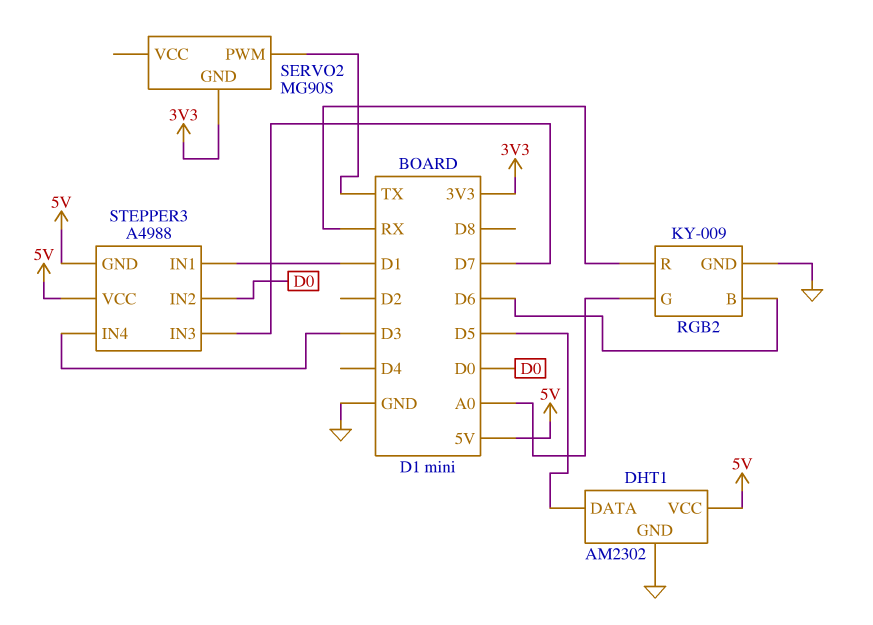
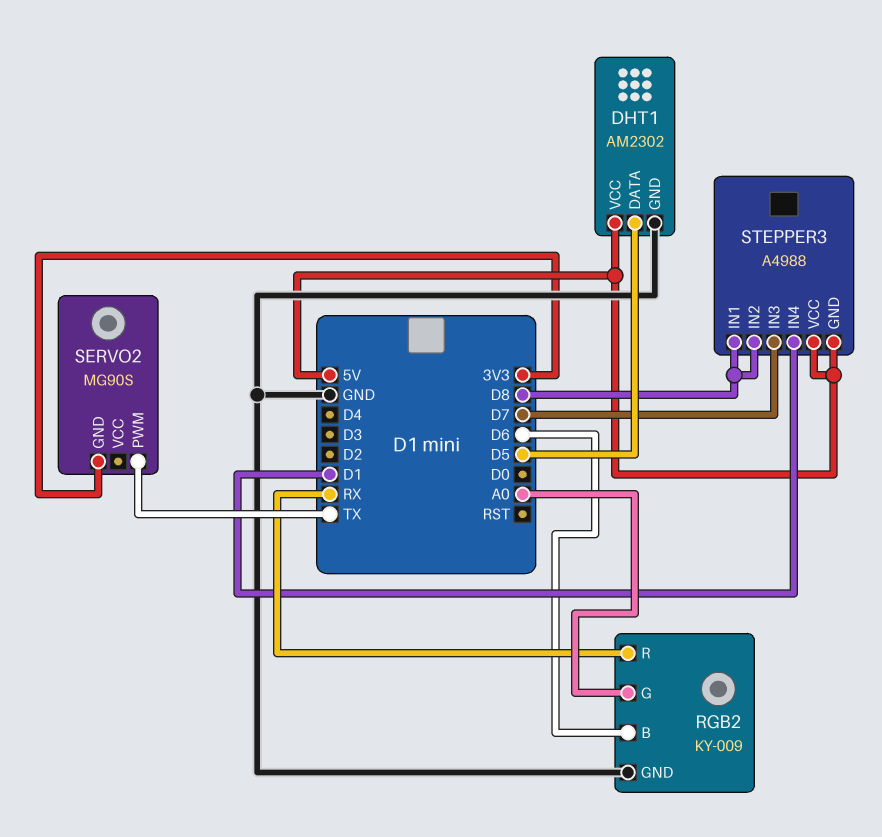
STEPPER3 pin IN1: D1 -> D8
STEPPER3 pin IN2: D0 -> D8
STEPPER3 pin IN4: D3 -> D1

